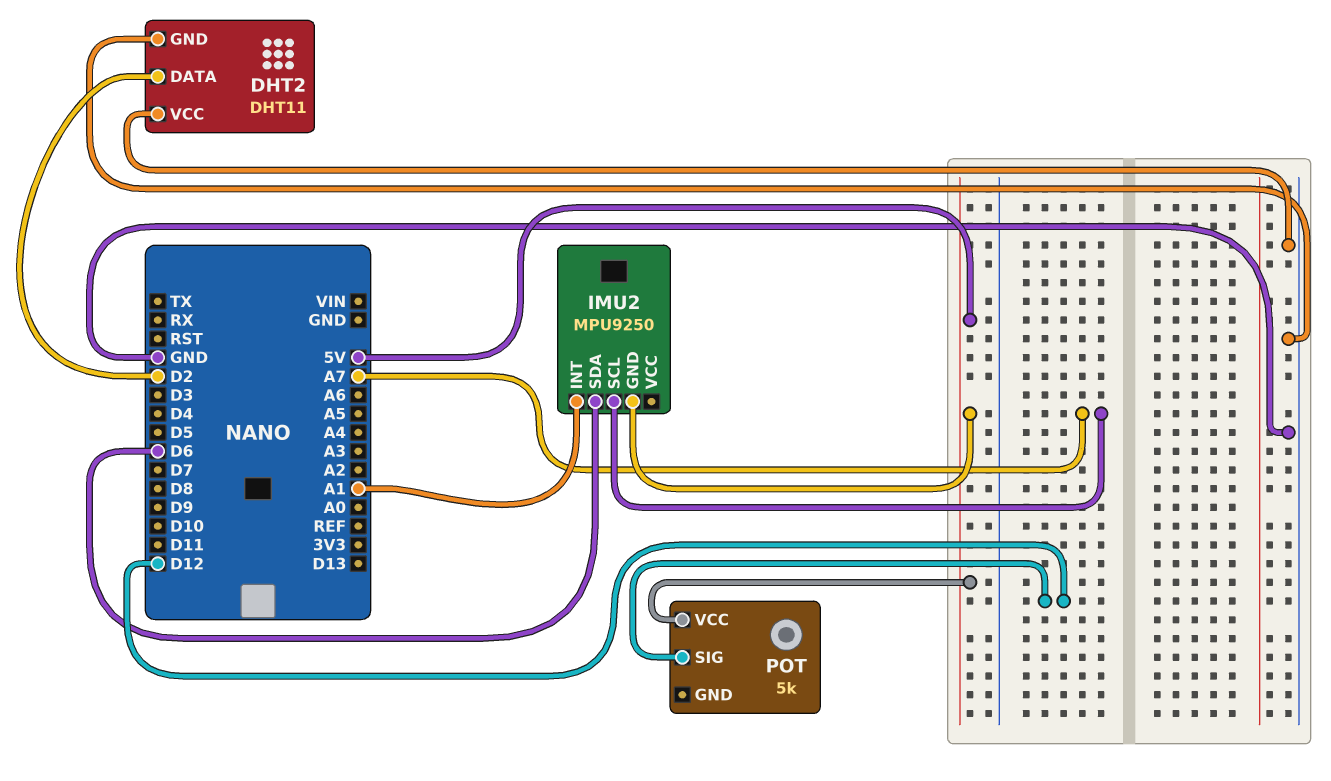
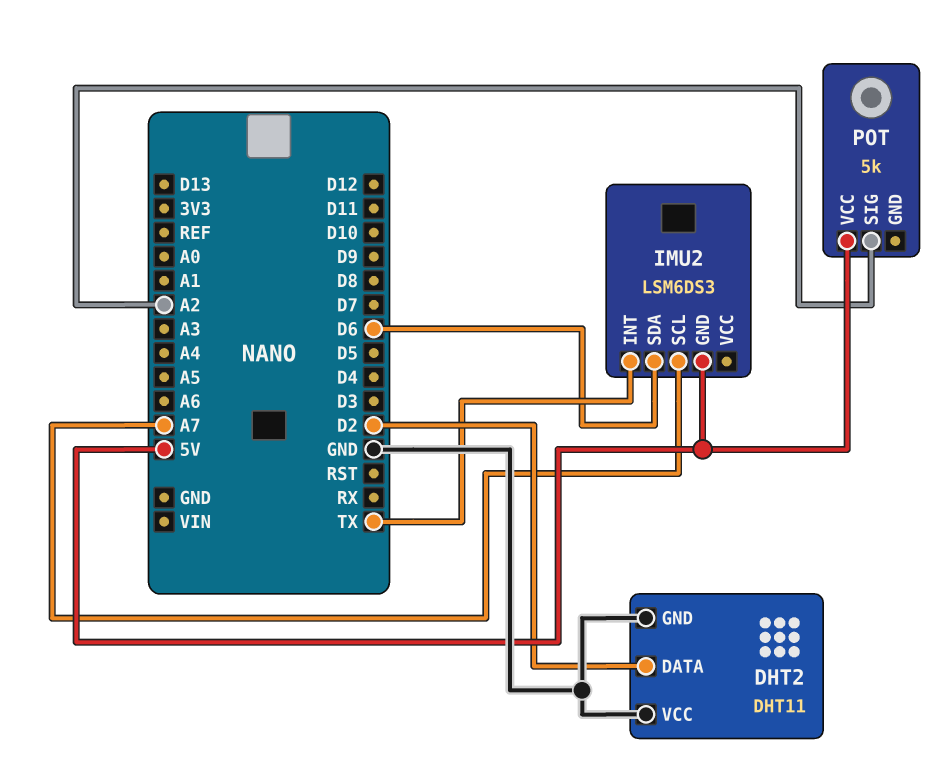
IMU2: MPU9250 -> LSM6DS3
IMU2 pin INT: A1 -> TX
POT pin SIG: D12 -> A2

